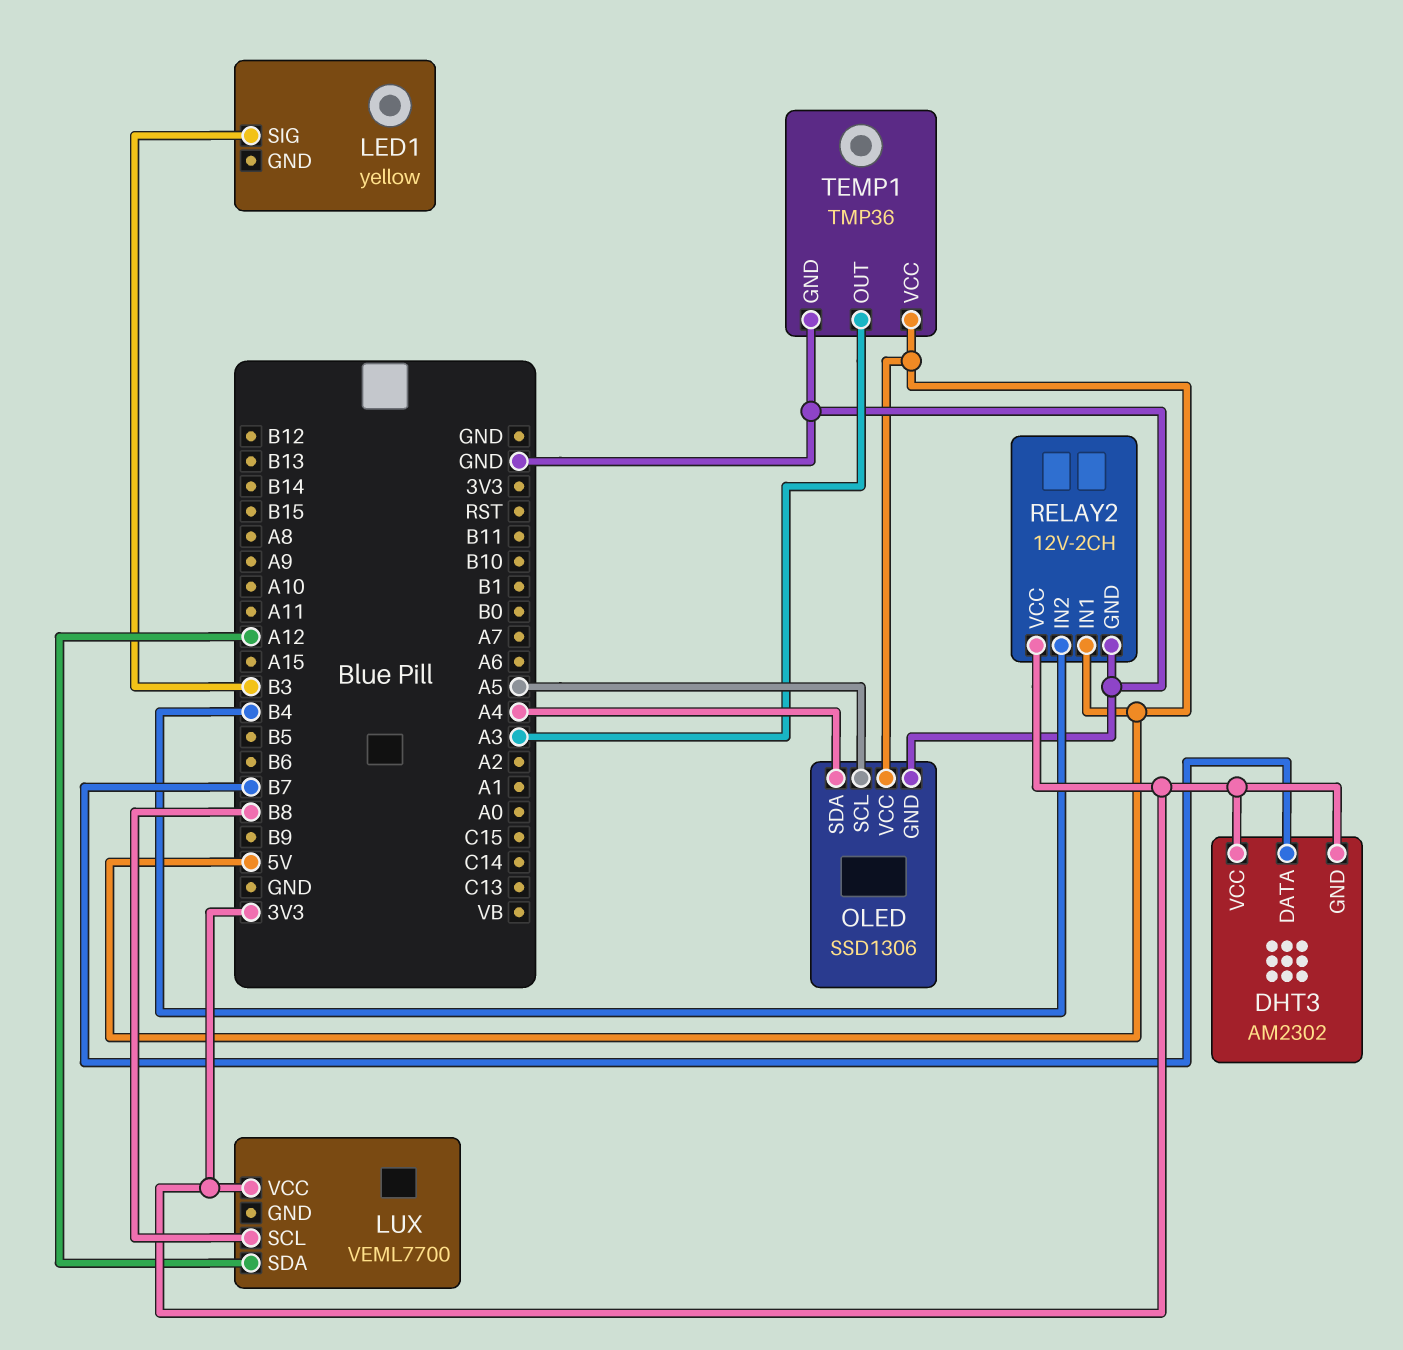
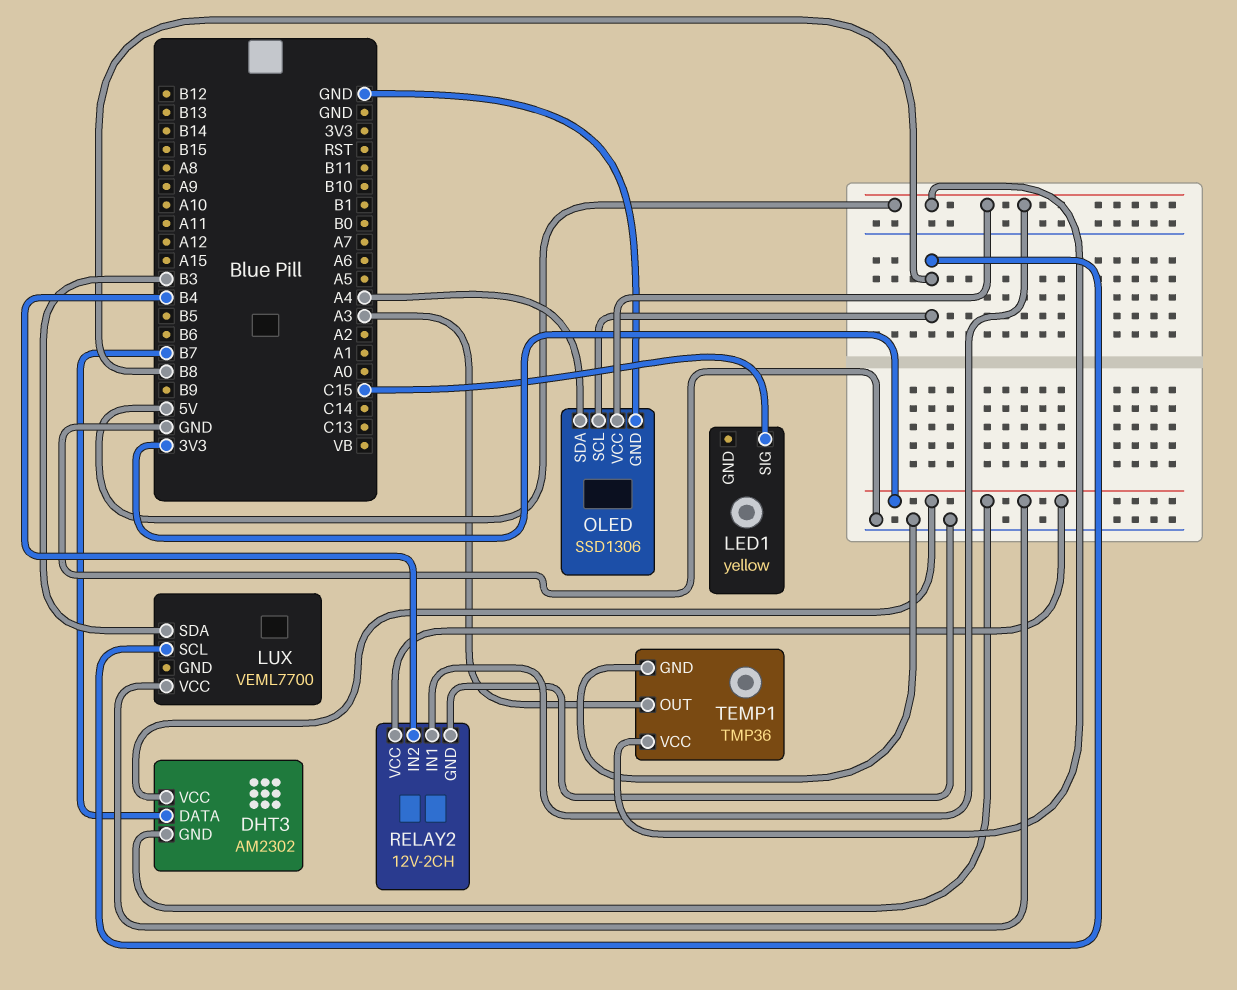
LED1 pin SIG: B3 -> C15
LUX pin SDA: A12 -> B3
OLED pin SCL: A5 -> B8

